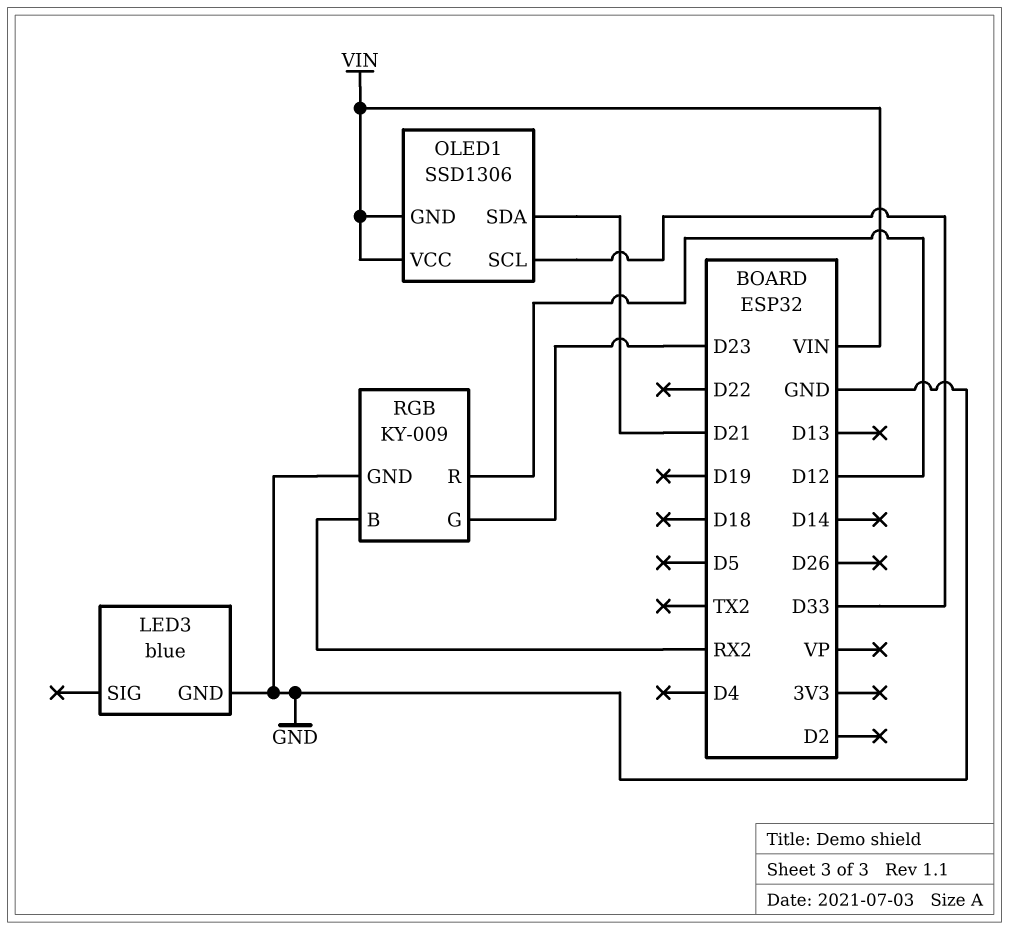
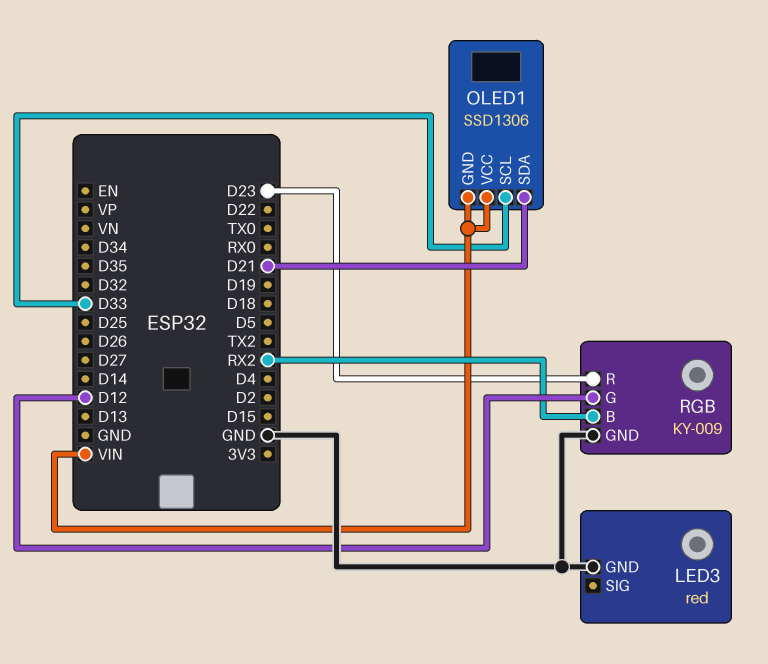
LED3: blue -> red
RGB pin G: D23 -> D12
RGB pin R: D12 -> D23

